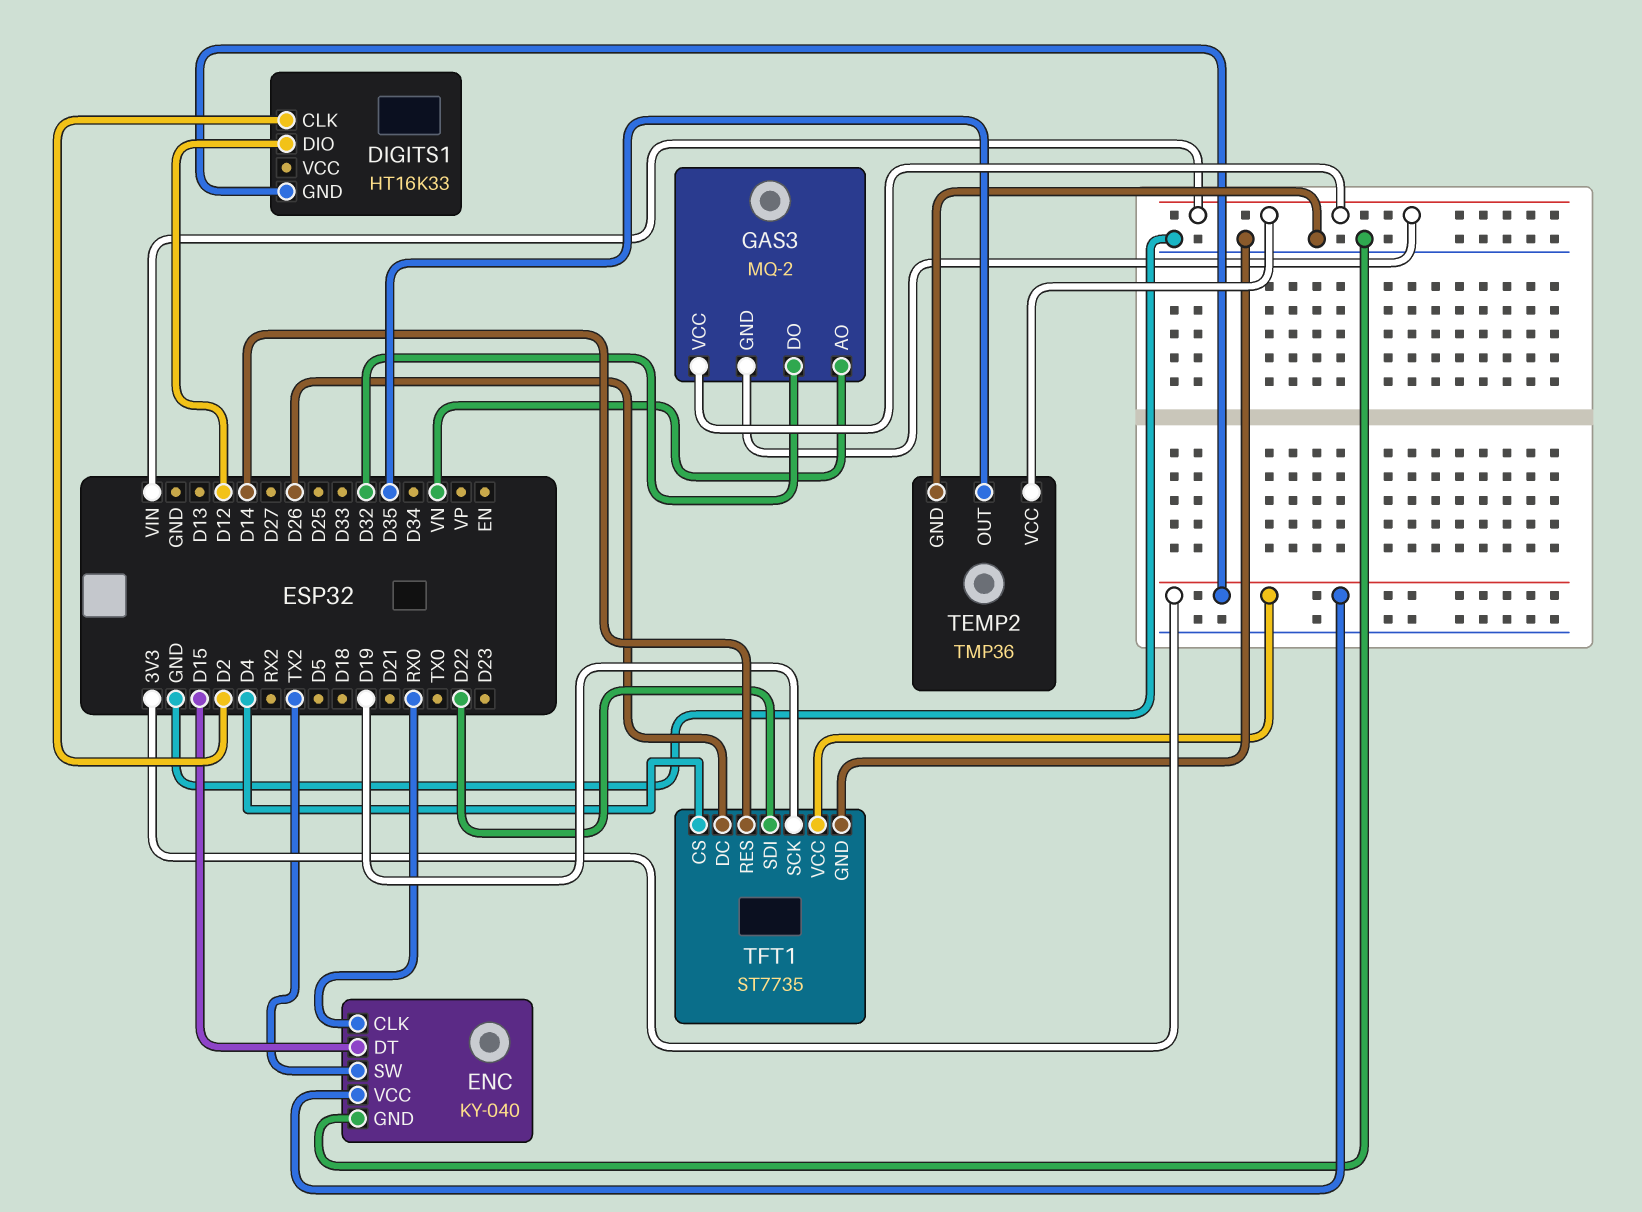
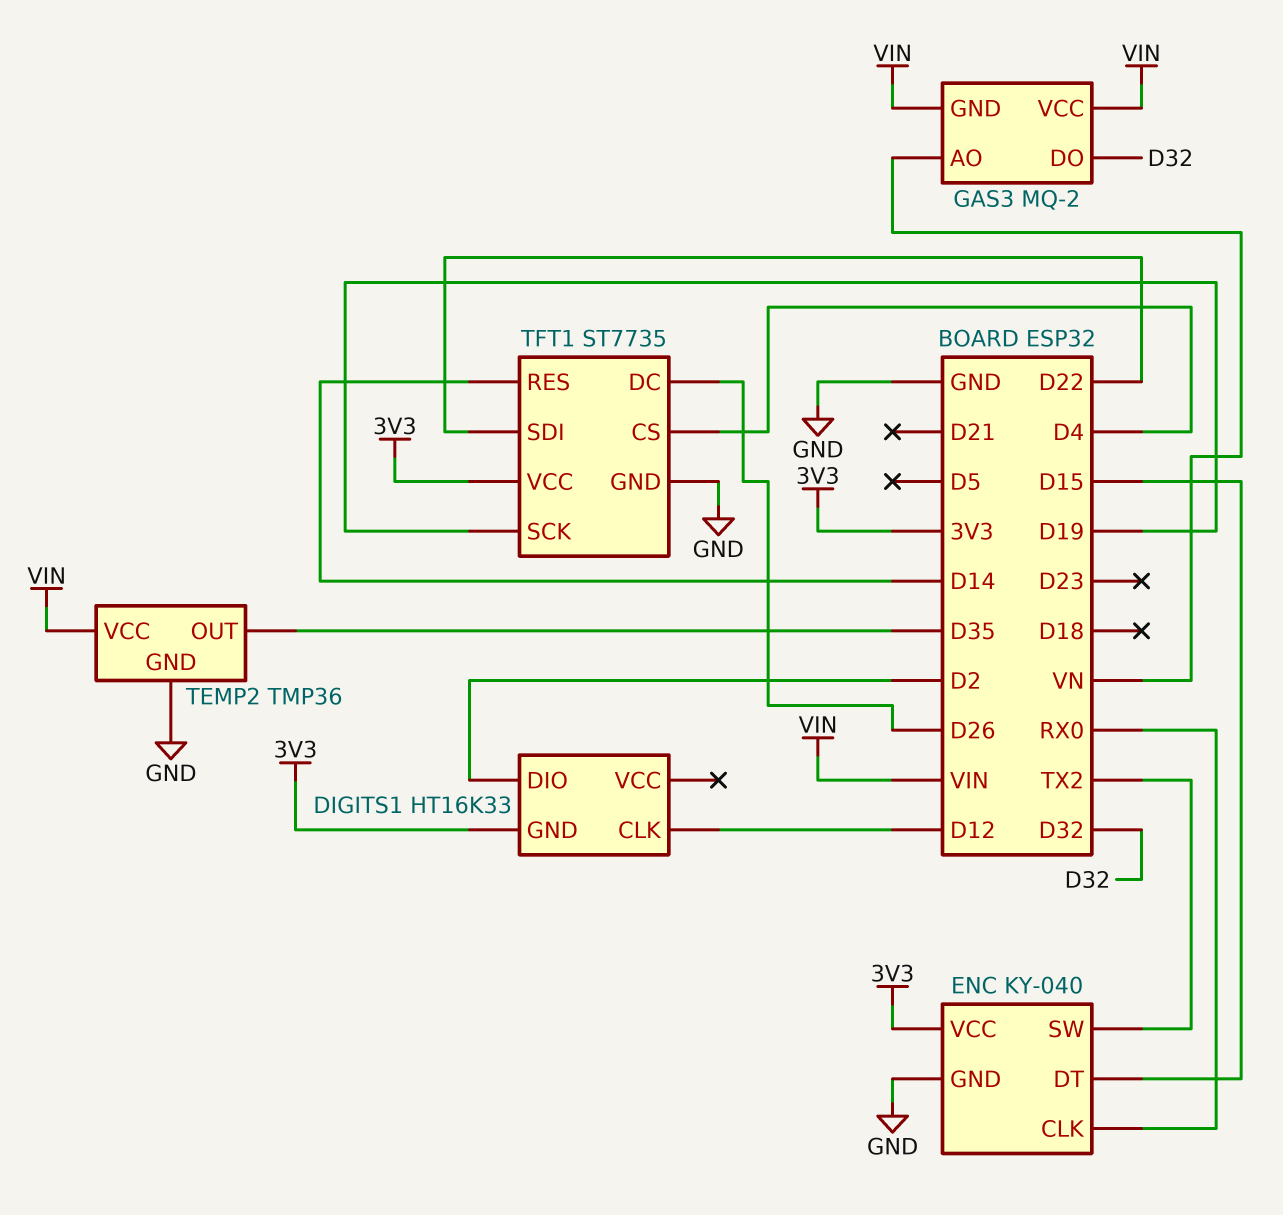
DIGITS1 pin CLK: D2 -> D12
DIGITS1 pin DIO: D12 -> D2

